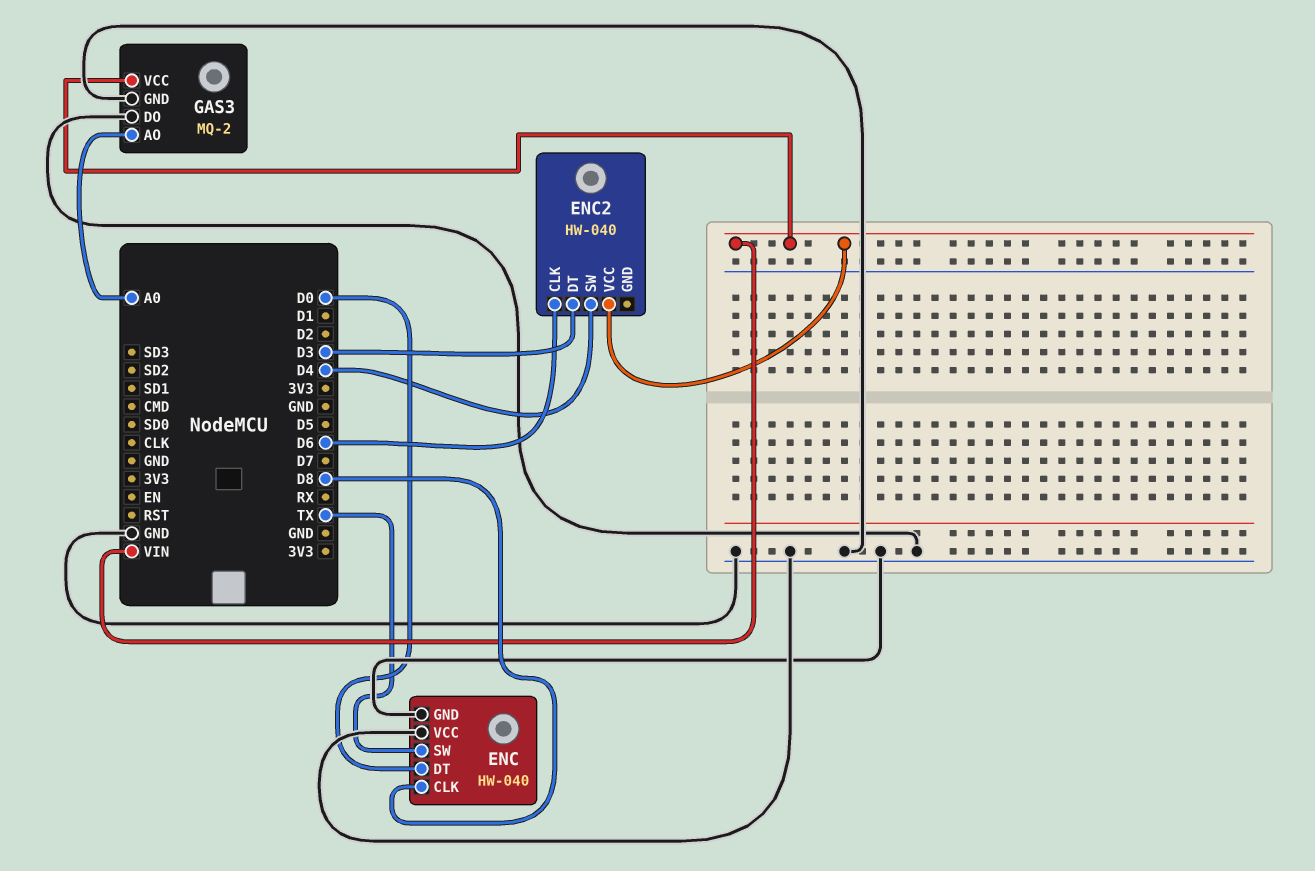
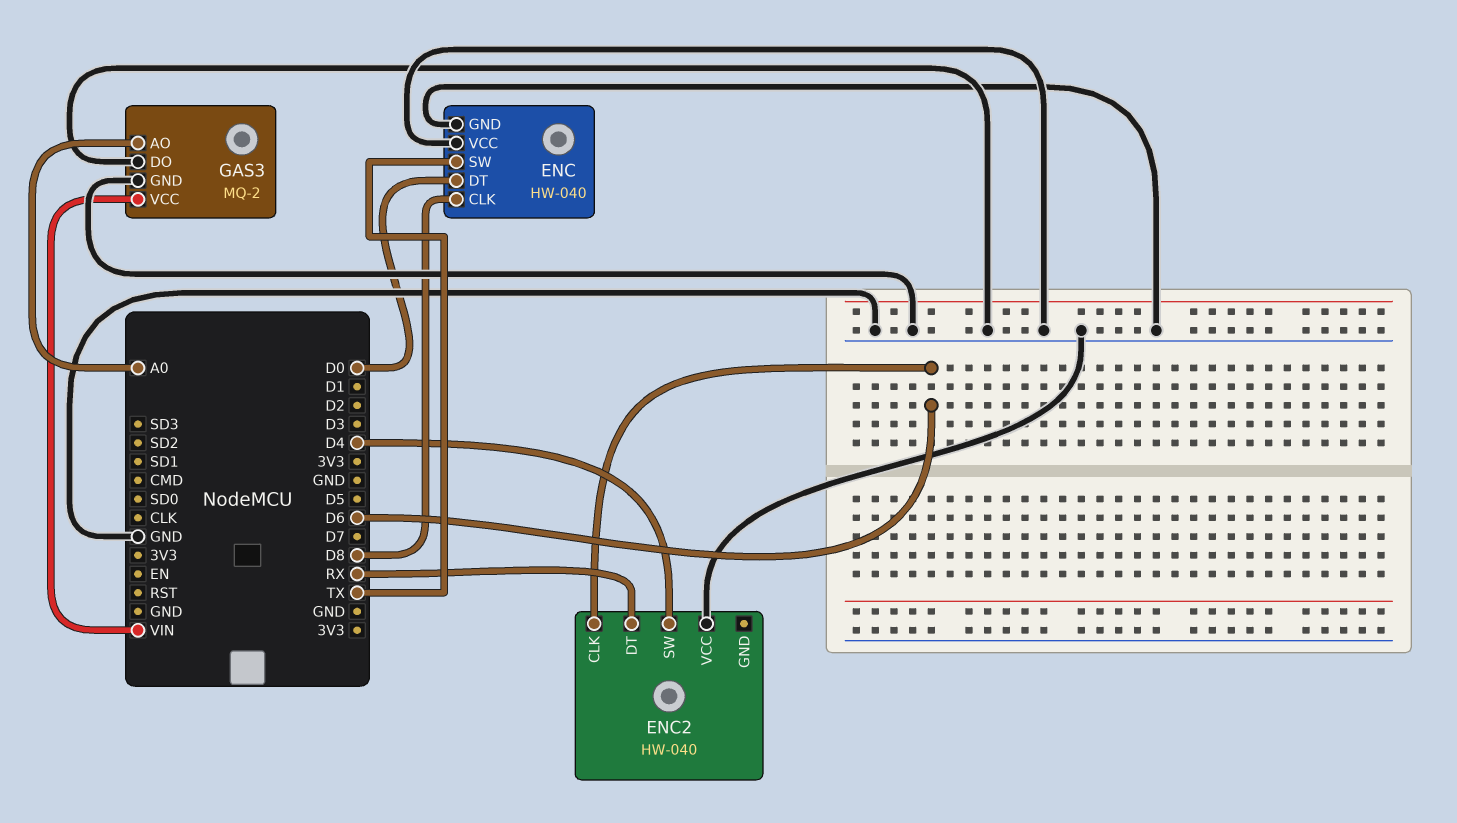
ENC2 pin DT: D3 -> RX
ENC2 pin VCC: VIN -> GND

